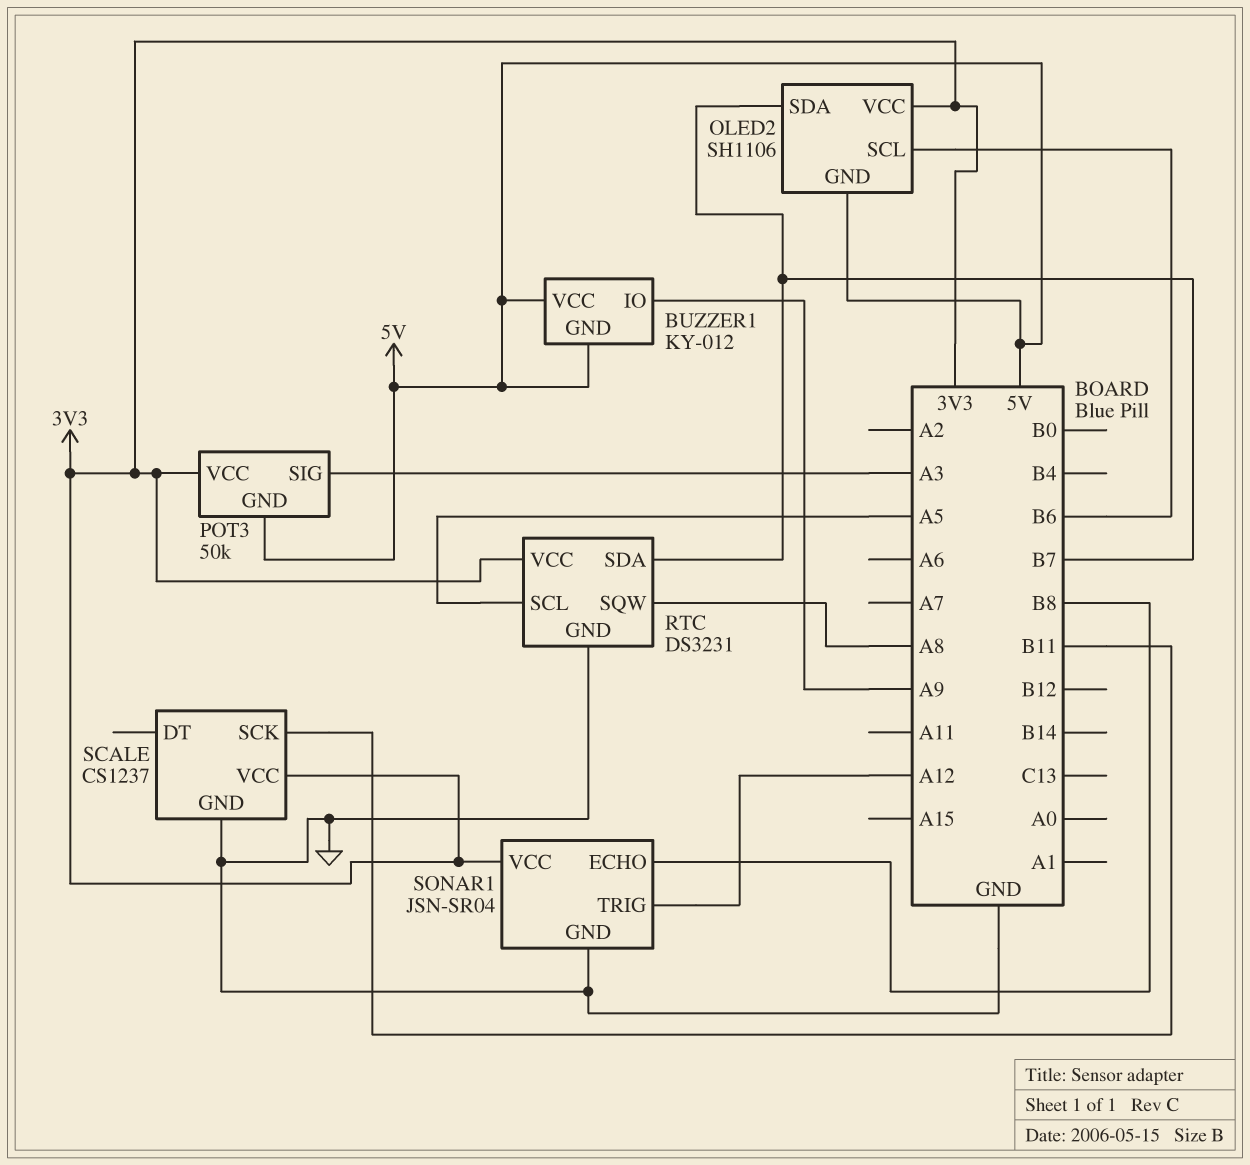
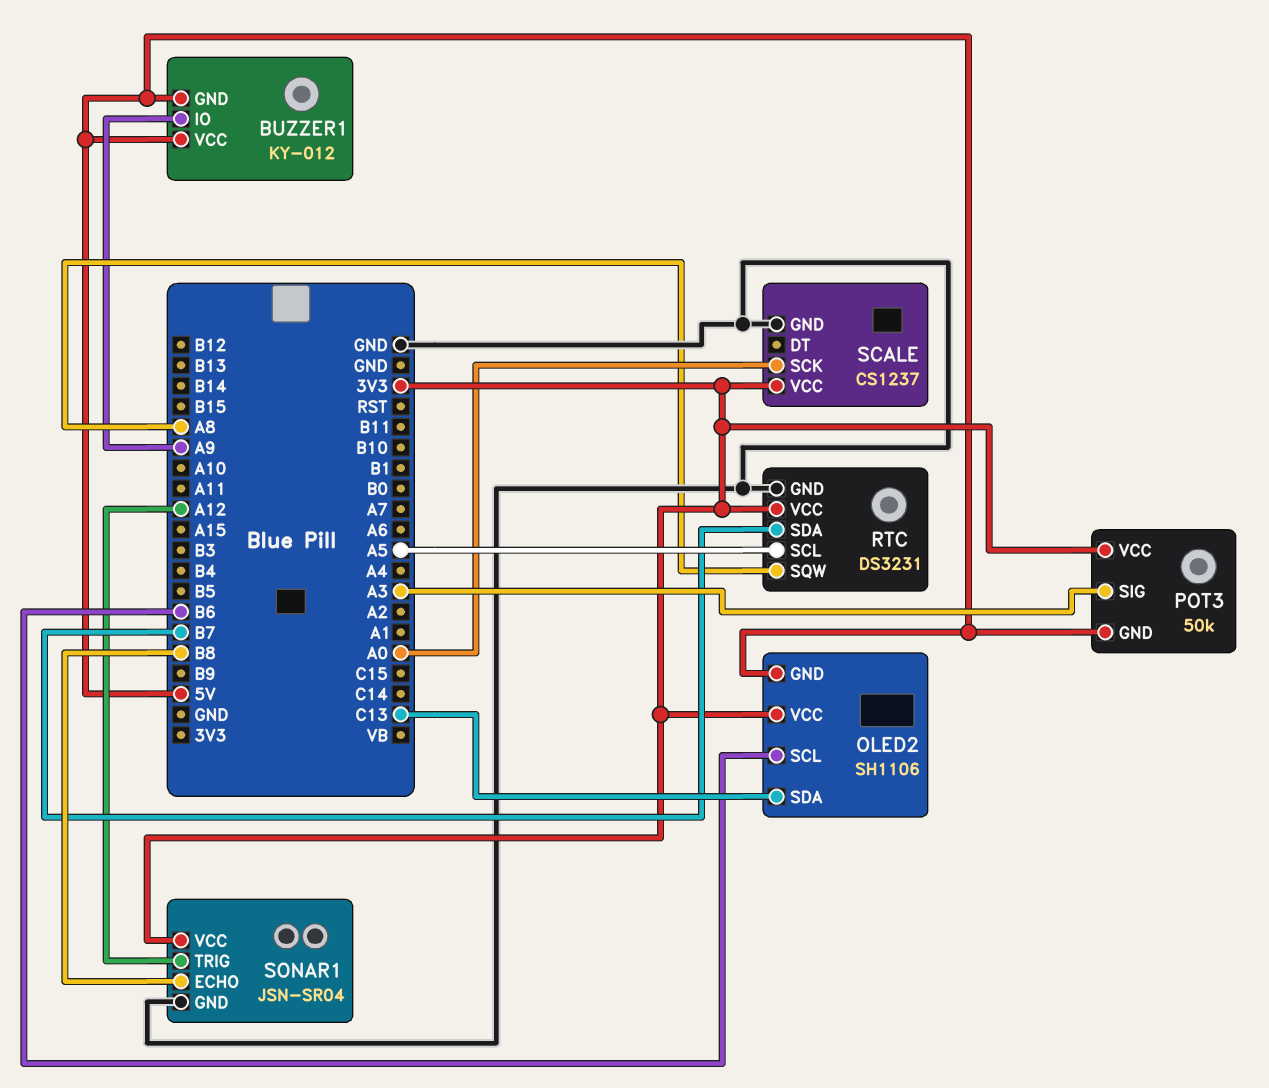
OLED2 pin SDA: B7 -> C13
SCALE pin SCK: B11 -> A0

